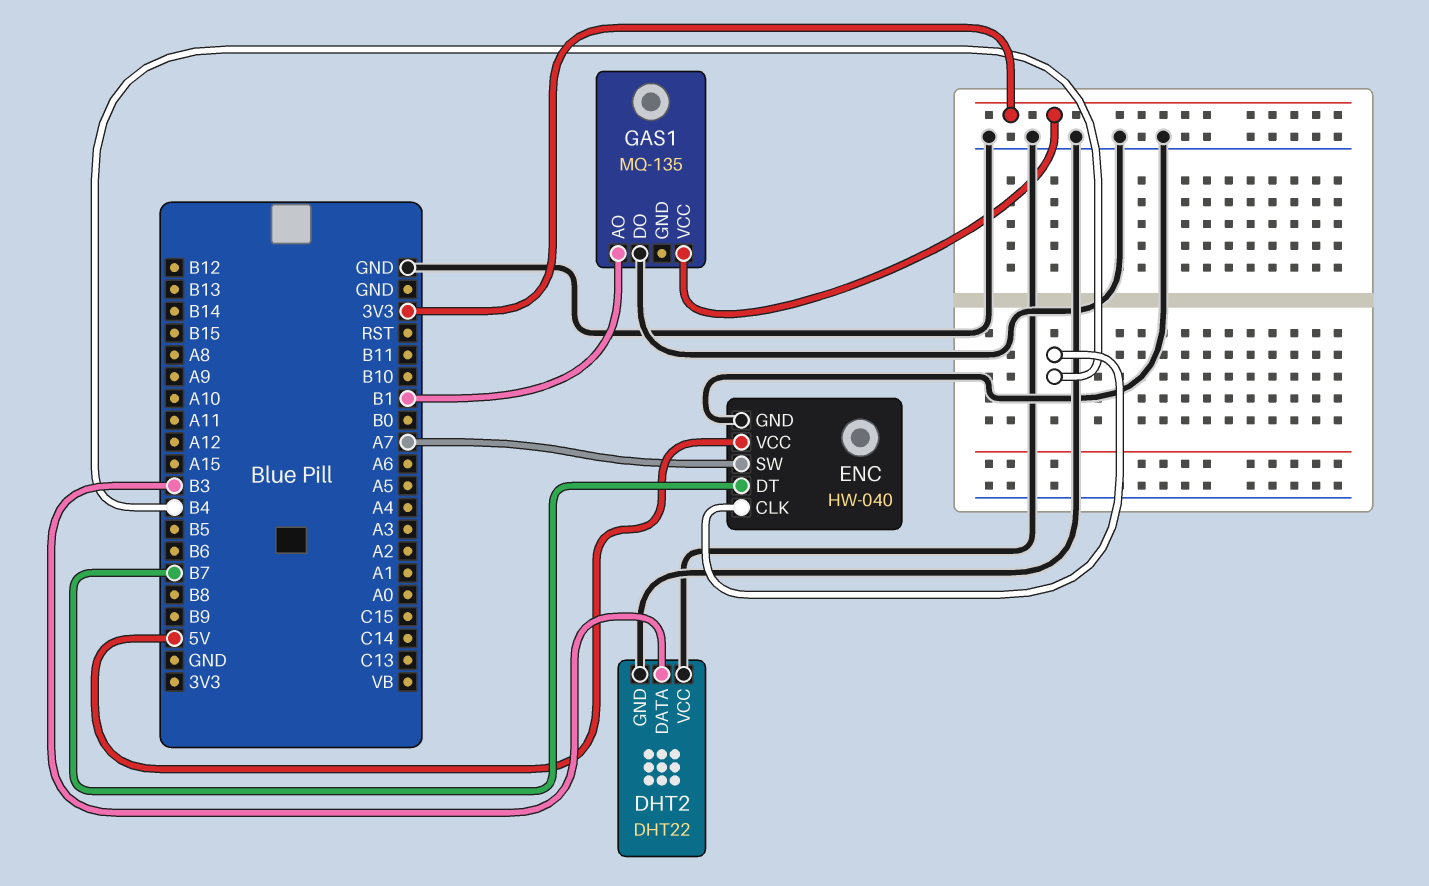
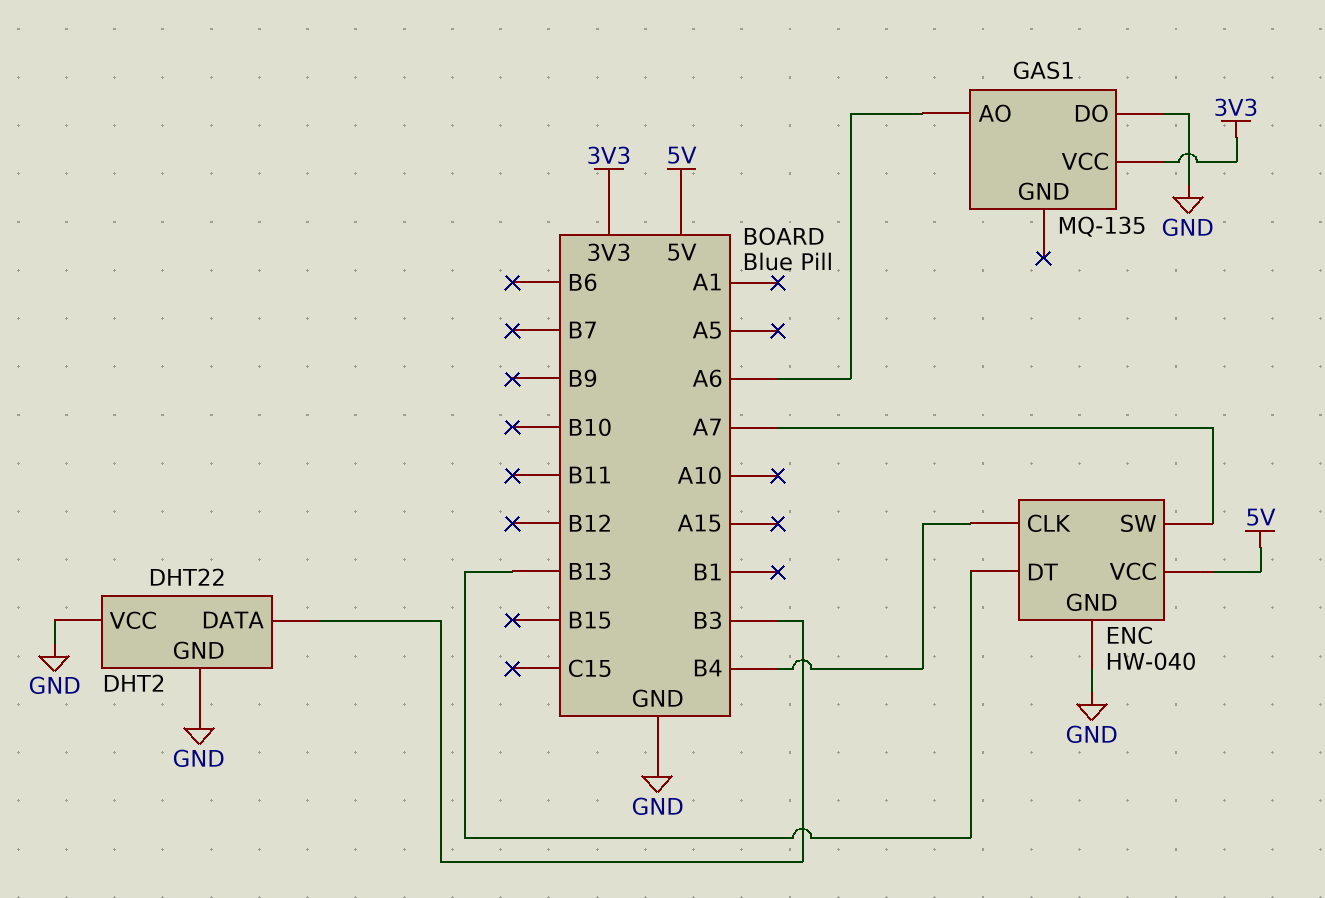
ENC pin DT: B7 -> B13
GAS1 pin AO: B1 -> A6

